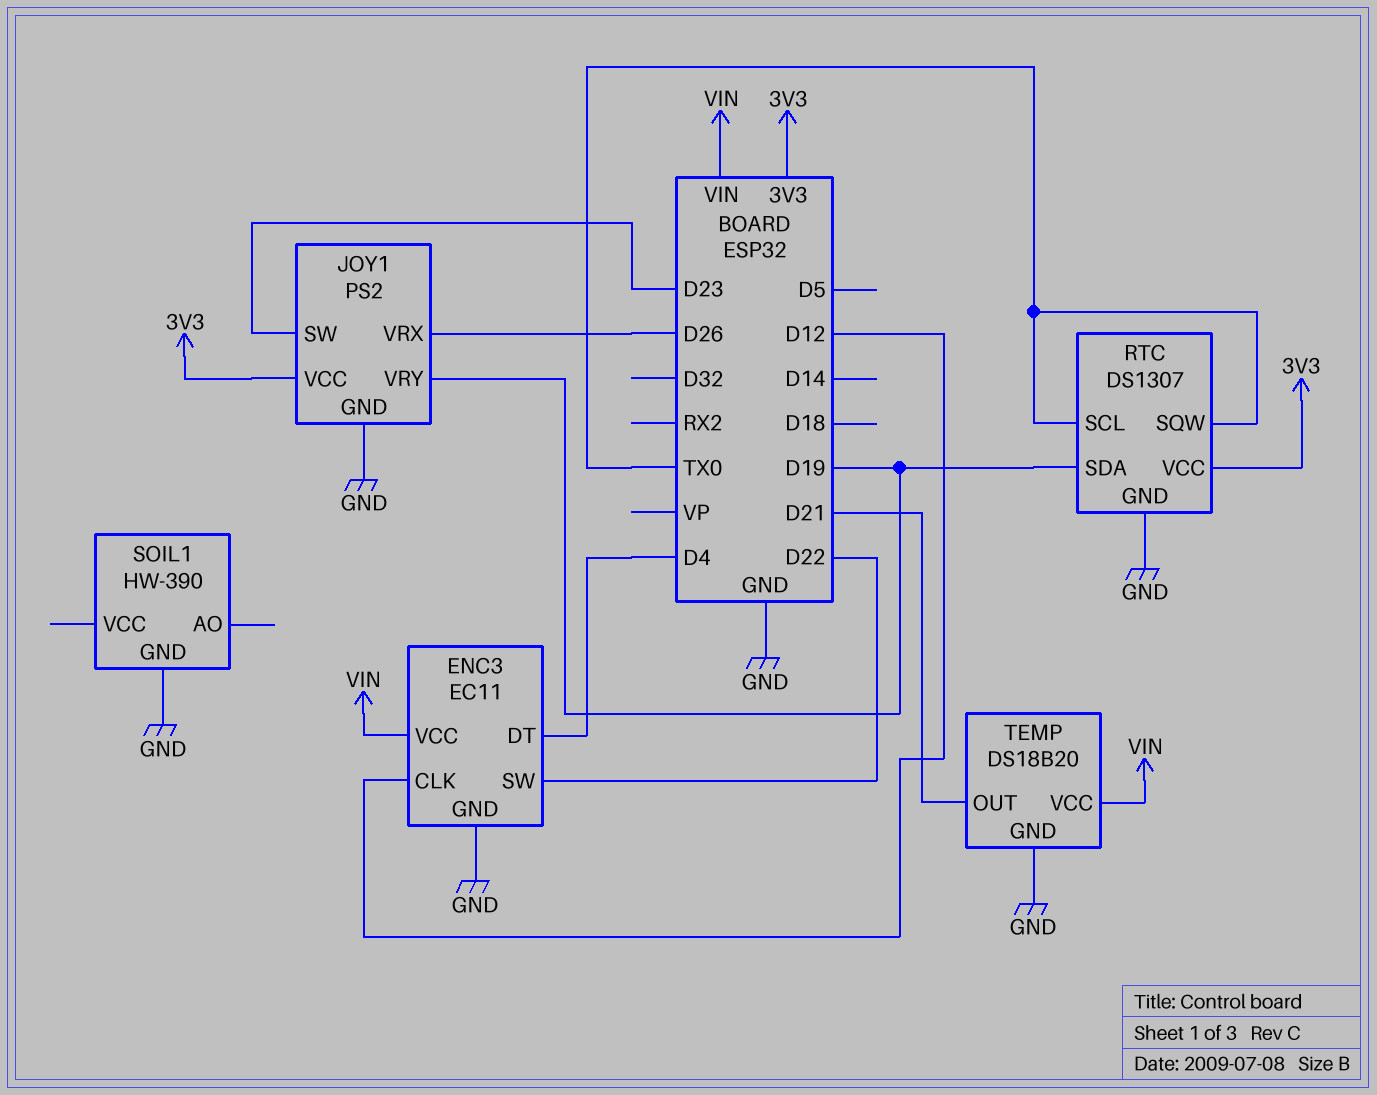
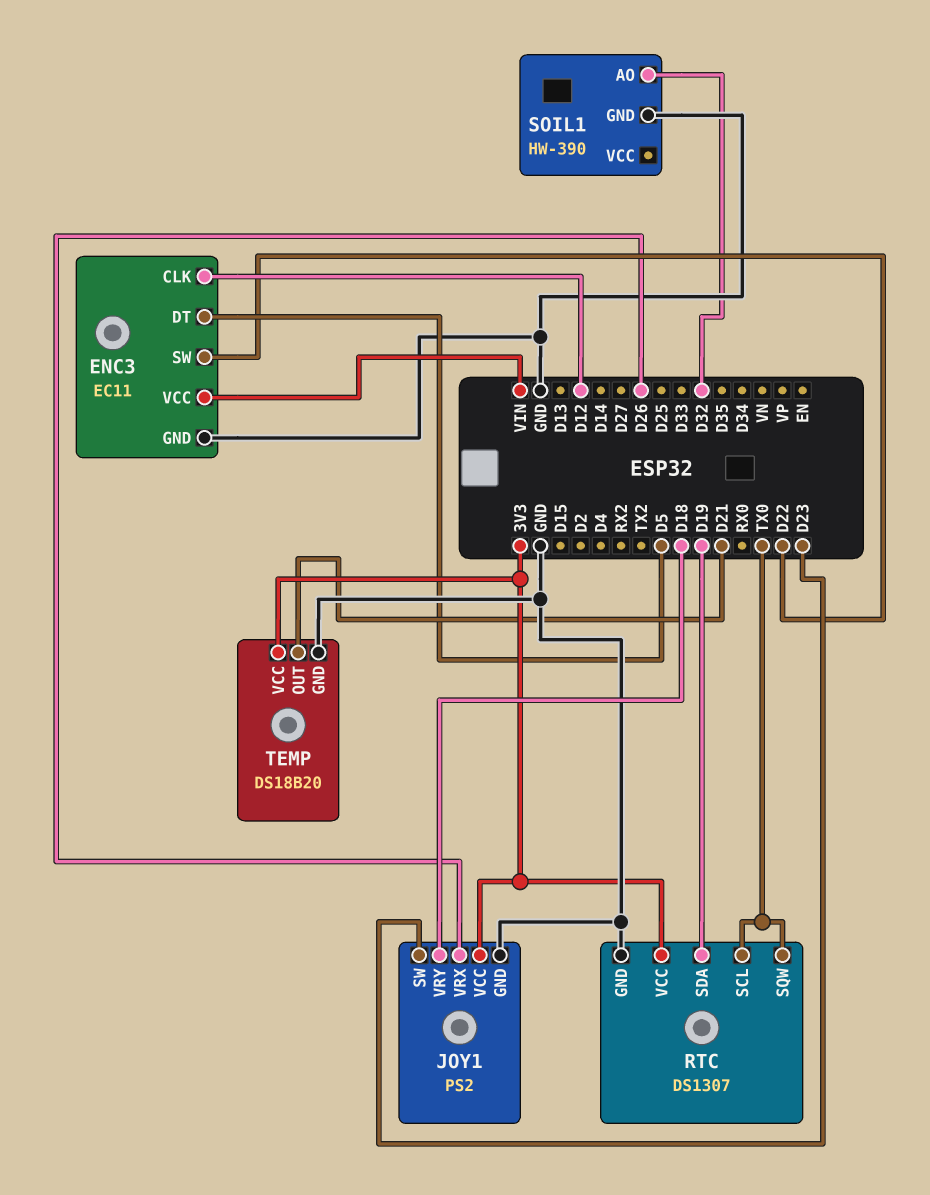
ENC3 pin DT: D4 -> D5
JOY1 pin VRY: D19 -> D18
SOIL1 pin AO: none -> D32
TEMP pin VCC: VIN -> 3V3

